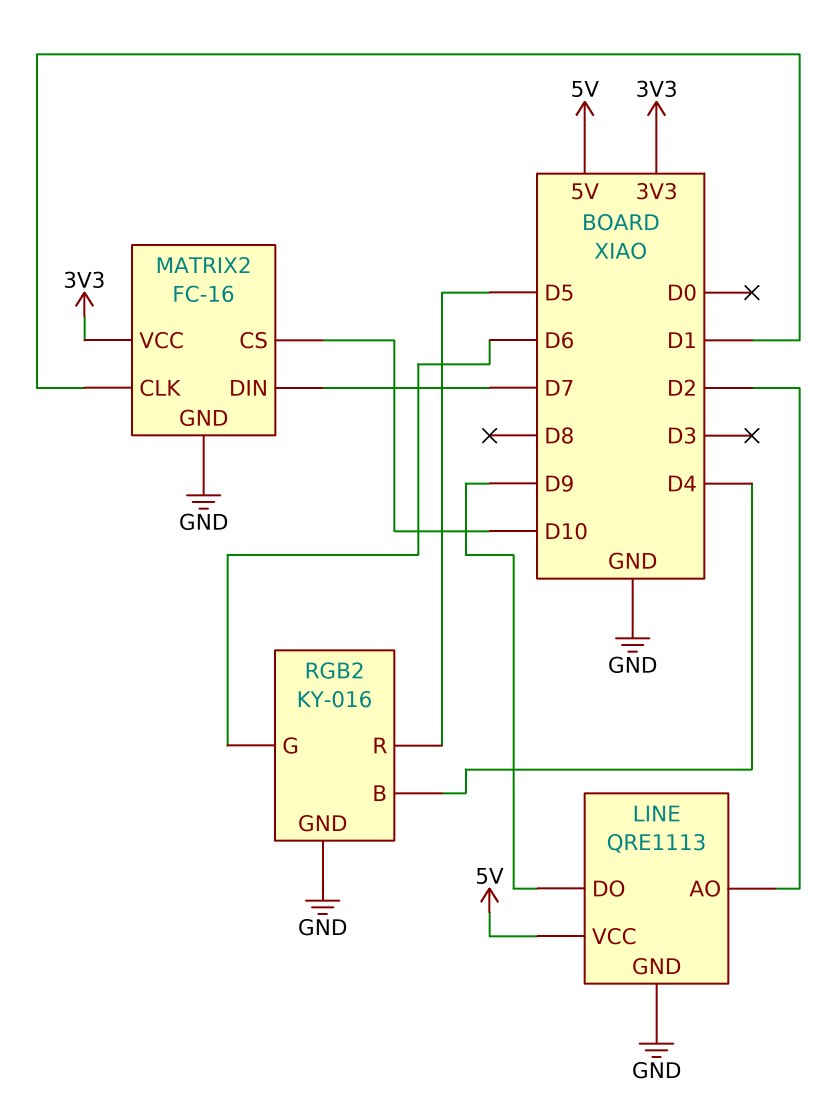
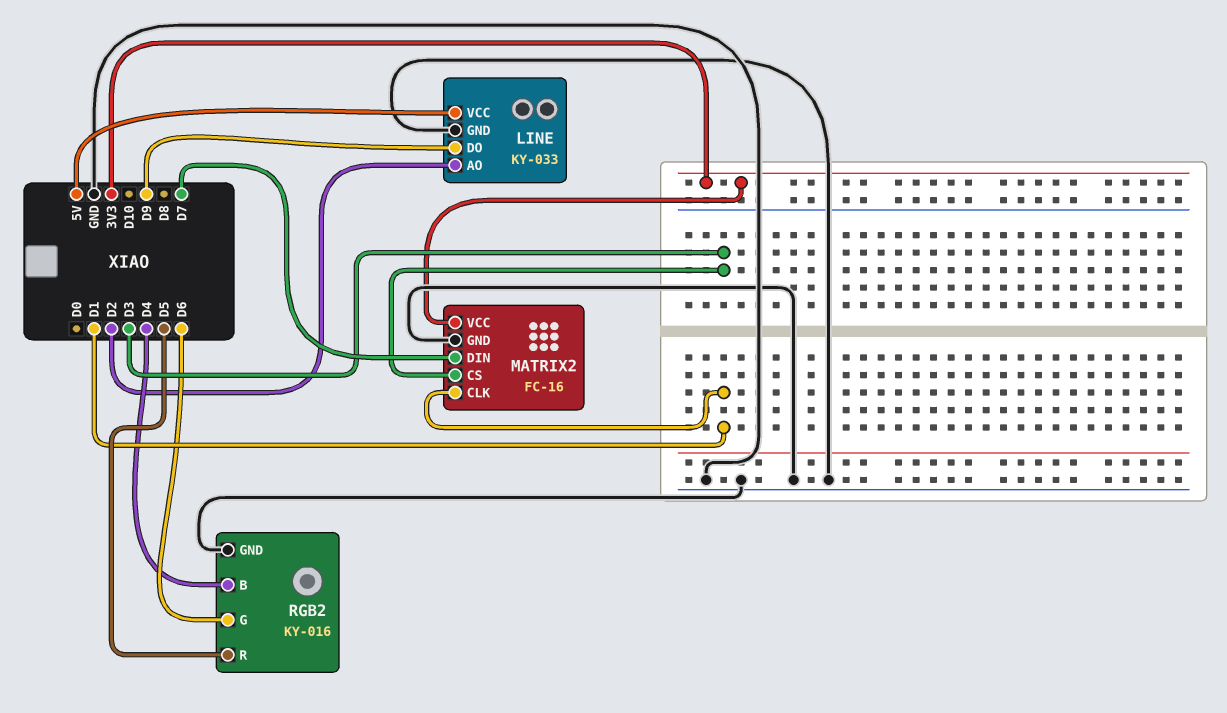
LINE: QRE1113 -> KY-033
MATRIX2 pin CS: D10 -> D3

